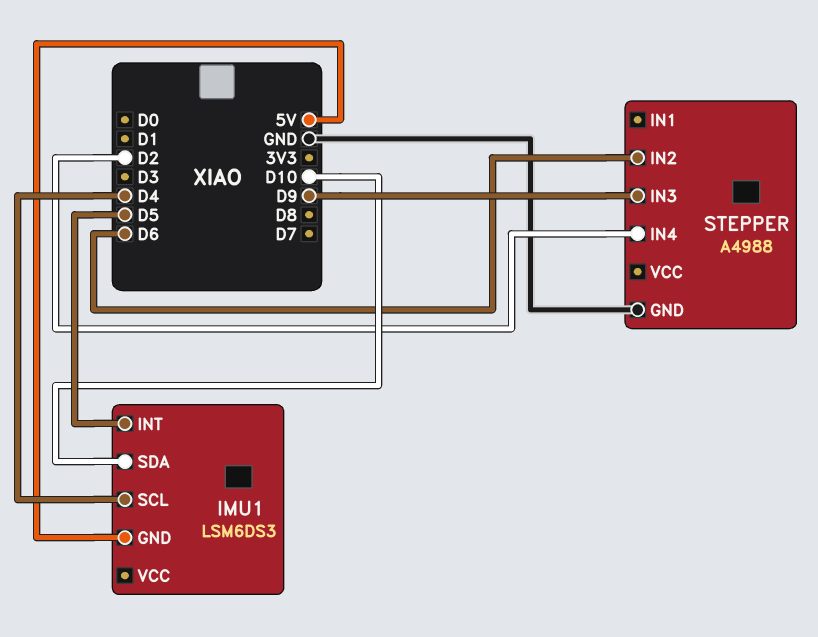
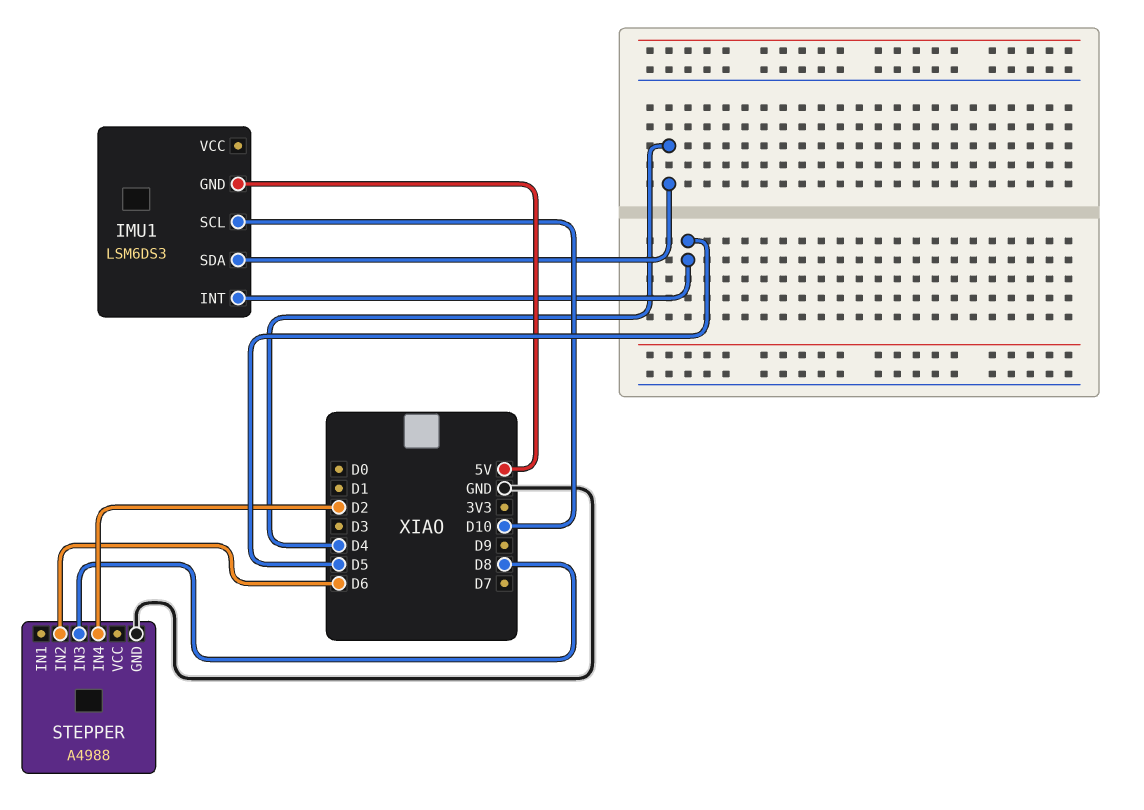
IMU1 pin SCL: D4 -> D10
IMU1 pin SDA: D10 -> D4
STEPPER pin IN3: D9 -> D8

